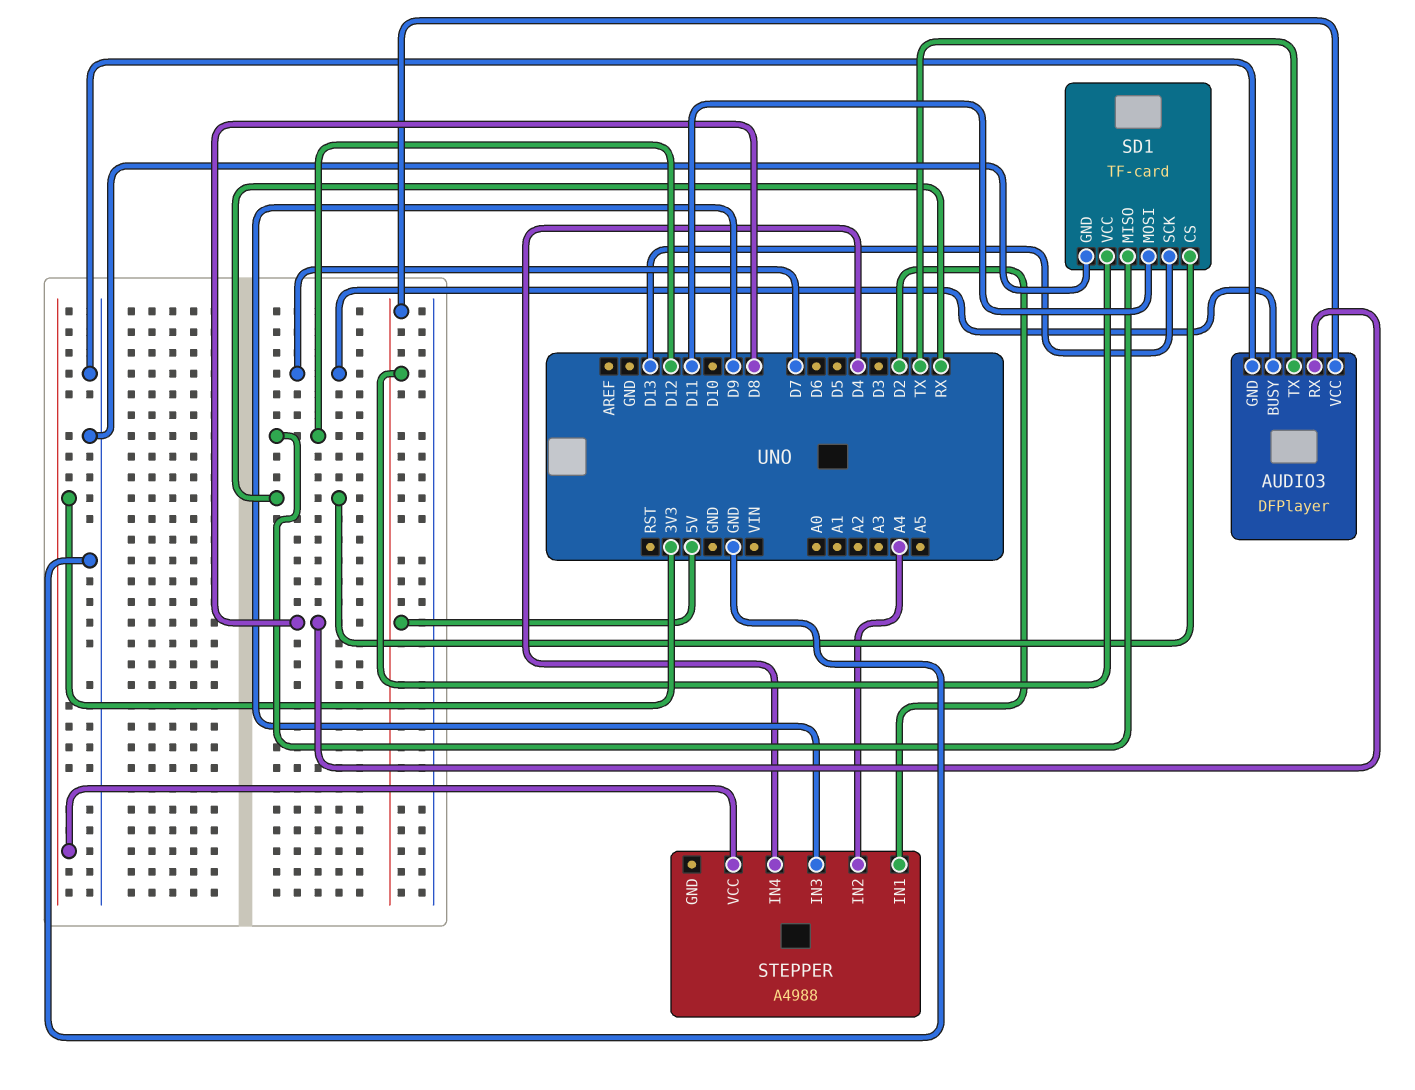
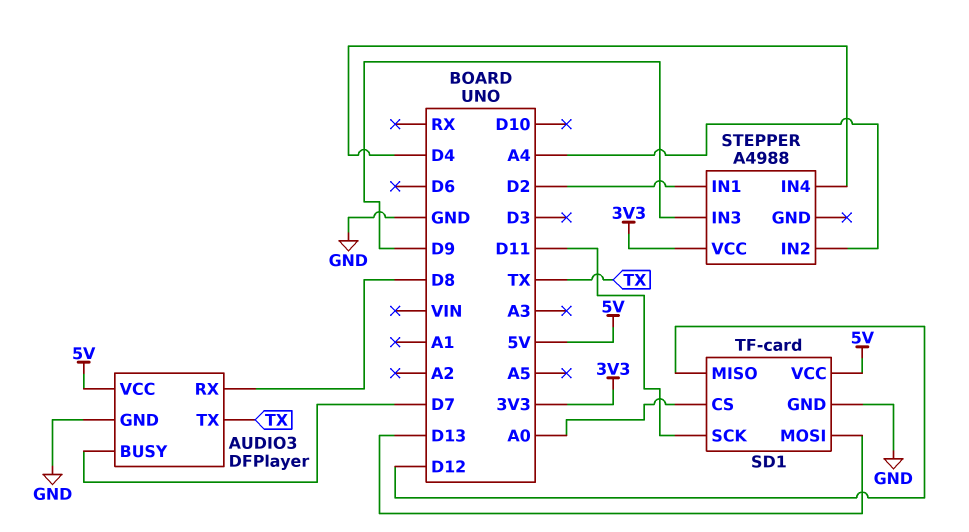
SD1 pin CS: RX -> A0
SD1 pin MOSI: D11 -> D13
SD1 pin SCK: D13 -> D11

